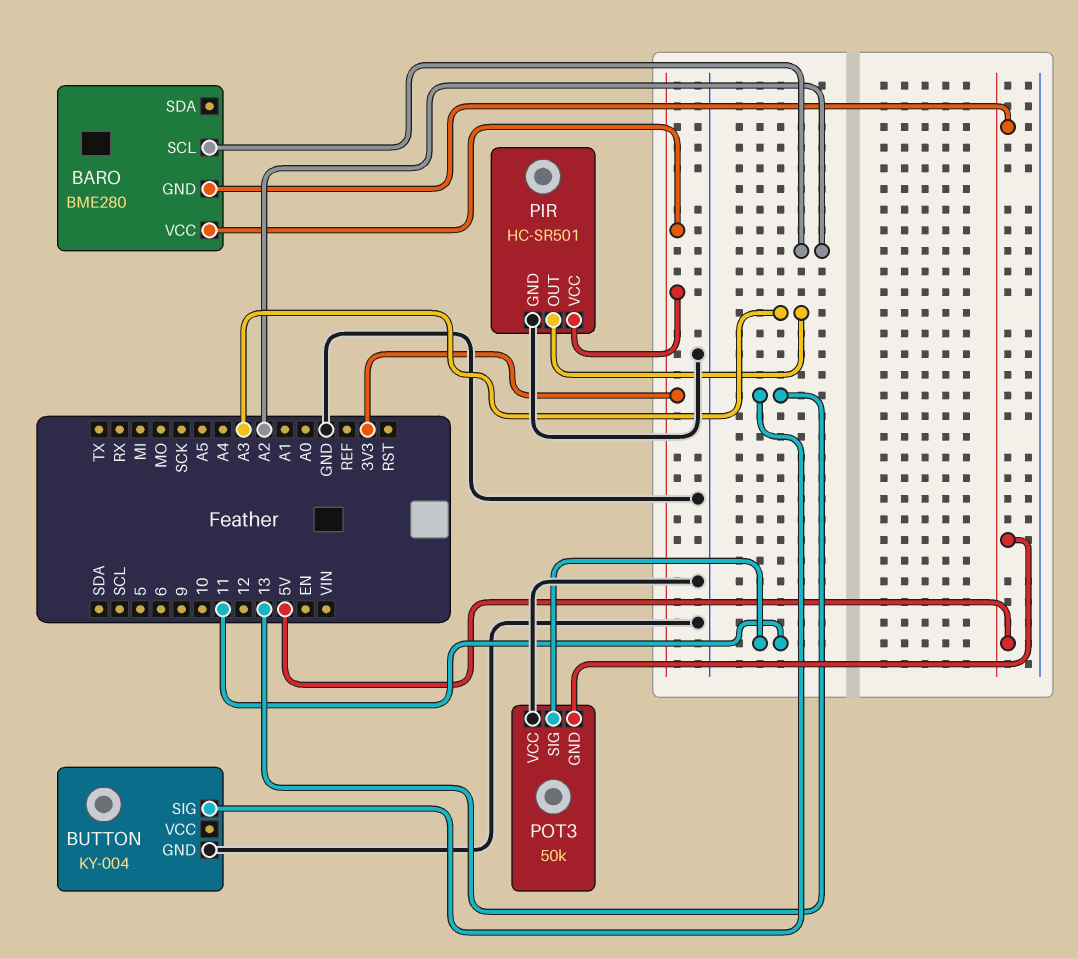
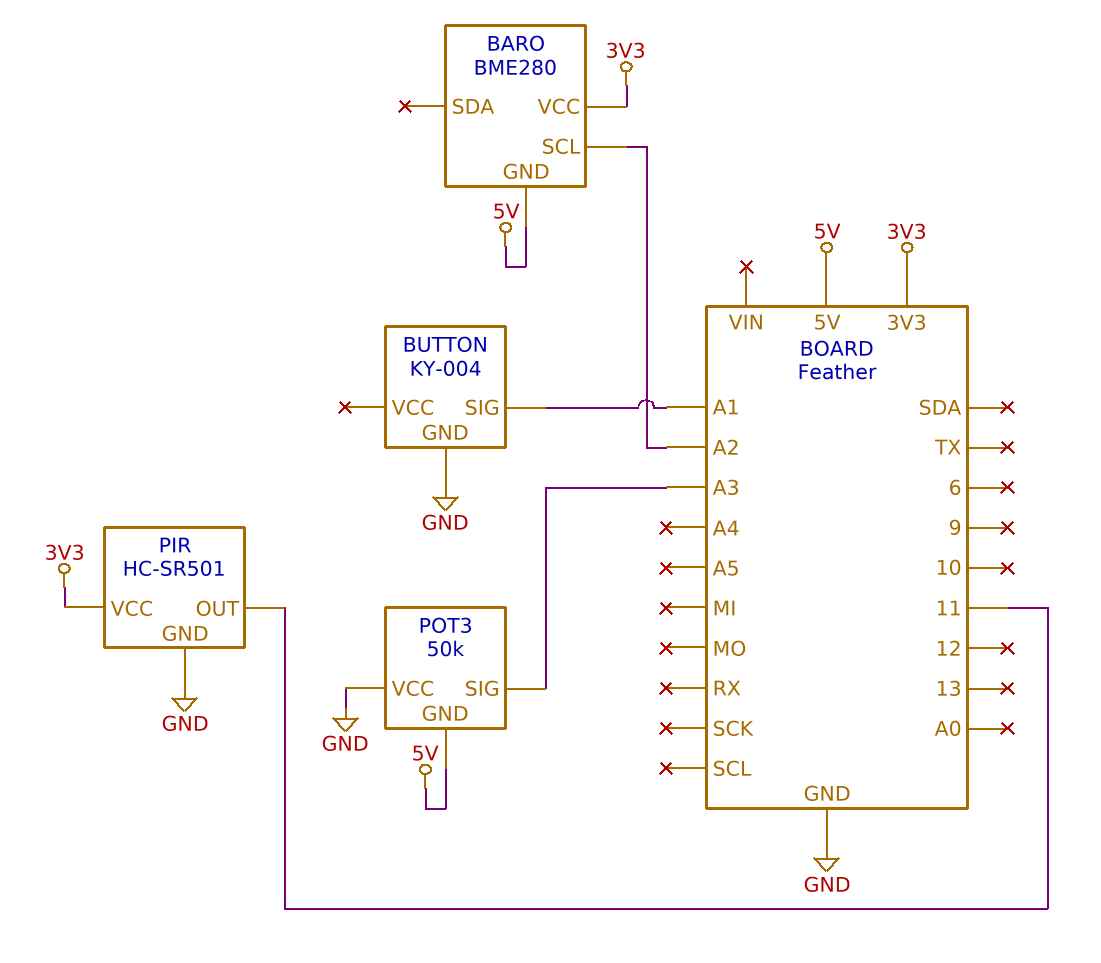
BUTTON pin SIG: 13 -> A1
PIR pin OUT: A3 -> 11
POT3 pin SIG: 11 -> A3

